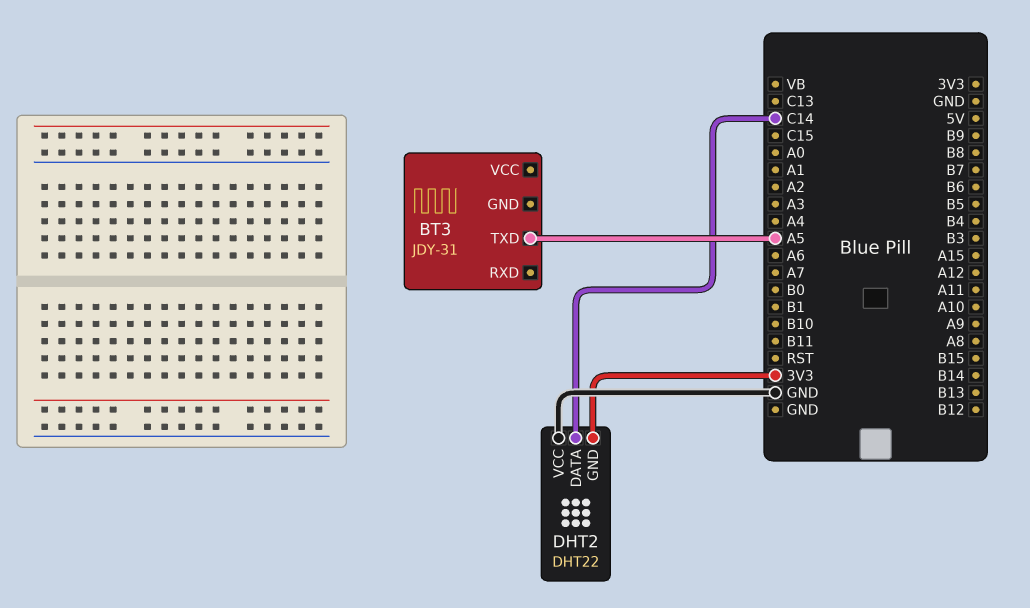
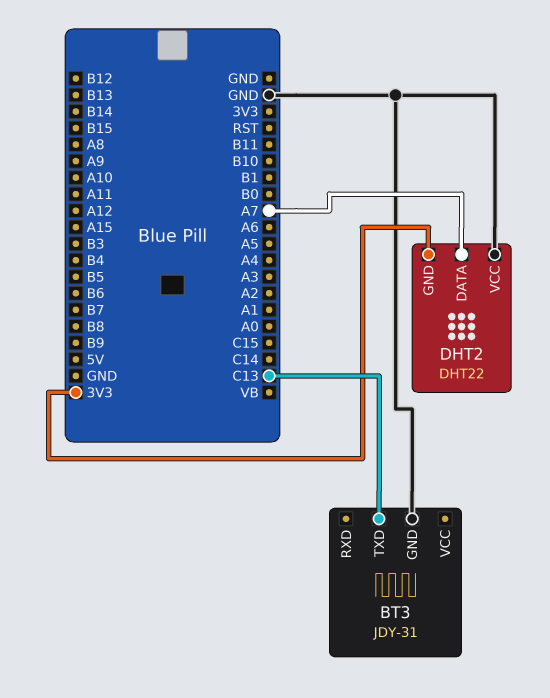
BT3 pin GND: none -> GND
BT3 pin TXD: A5 -> C13
DHT2 pin DATA: C14 -> A7

